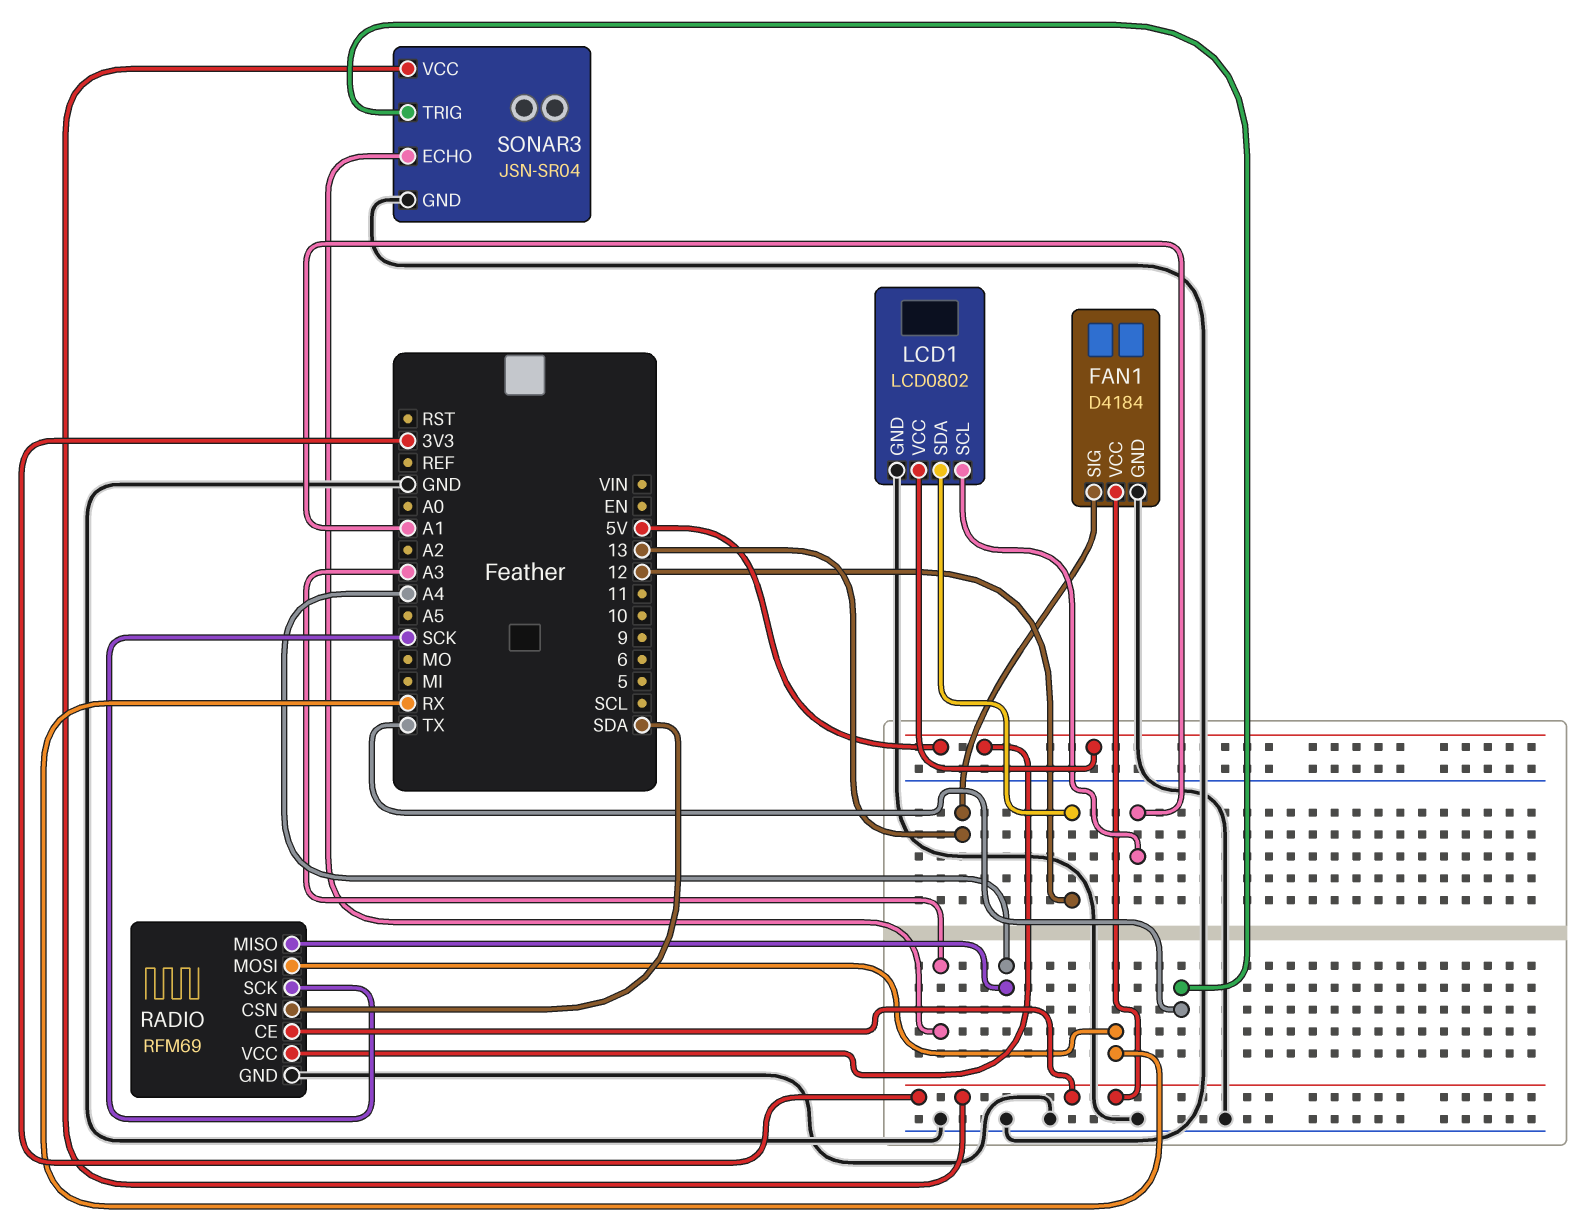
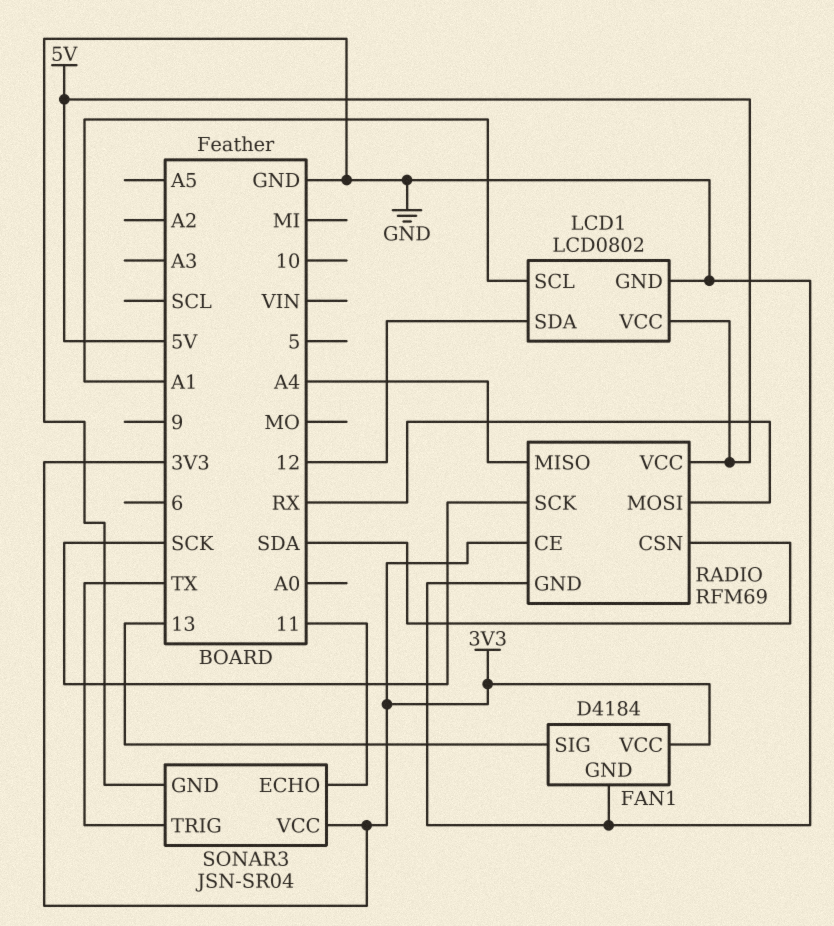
SONAR3 pin ECHO: A3 -> 11

